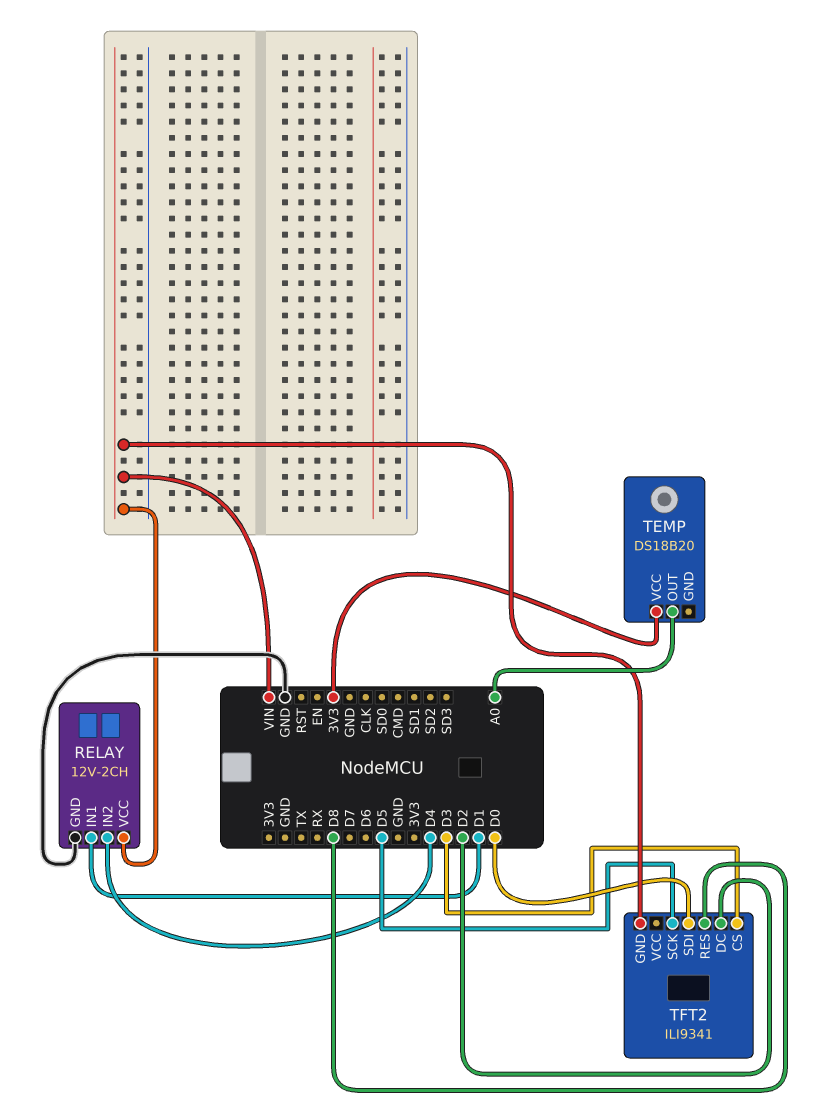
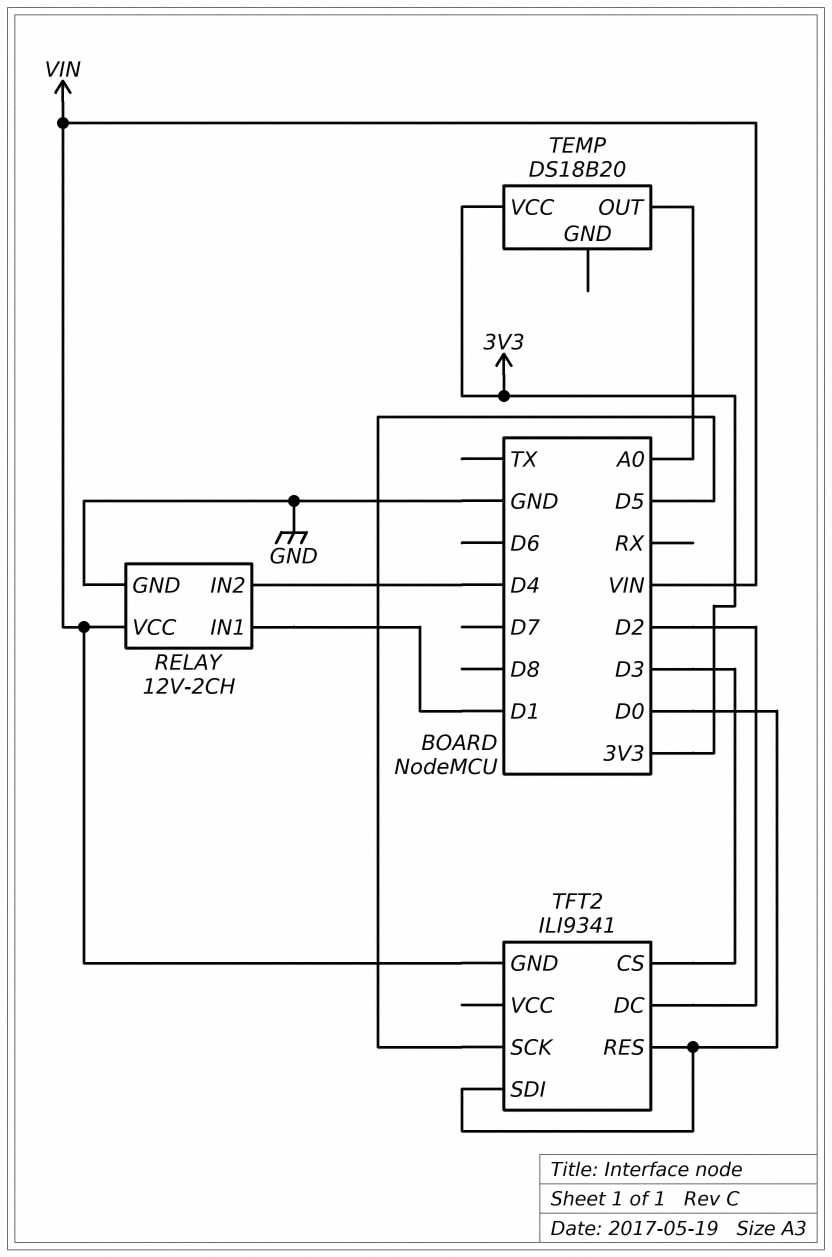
TFT2 pin RES: D8 -> D0

